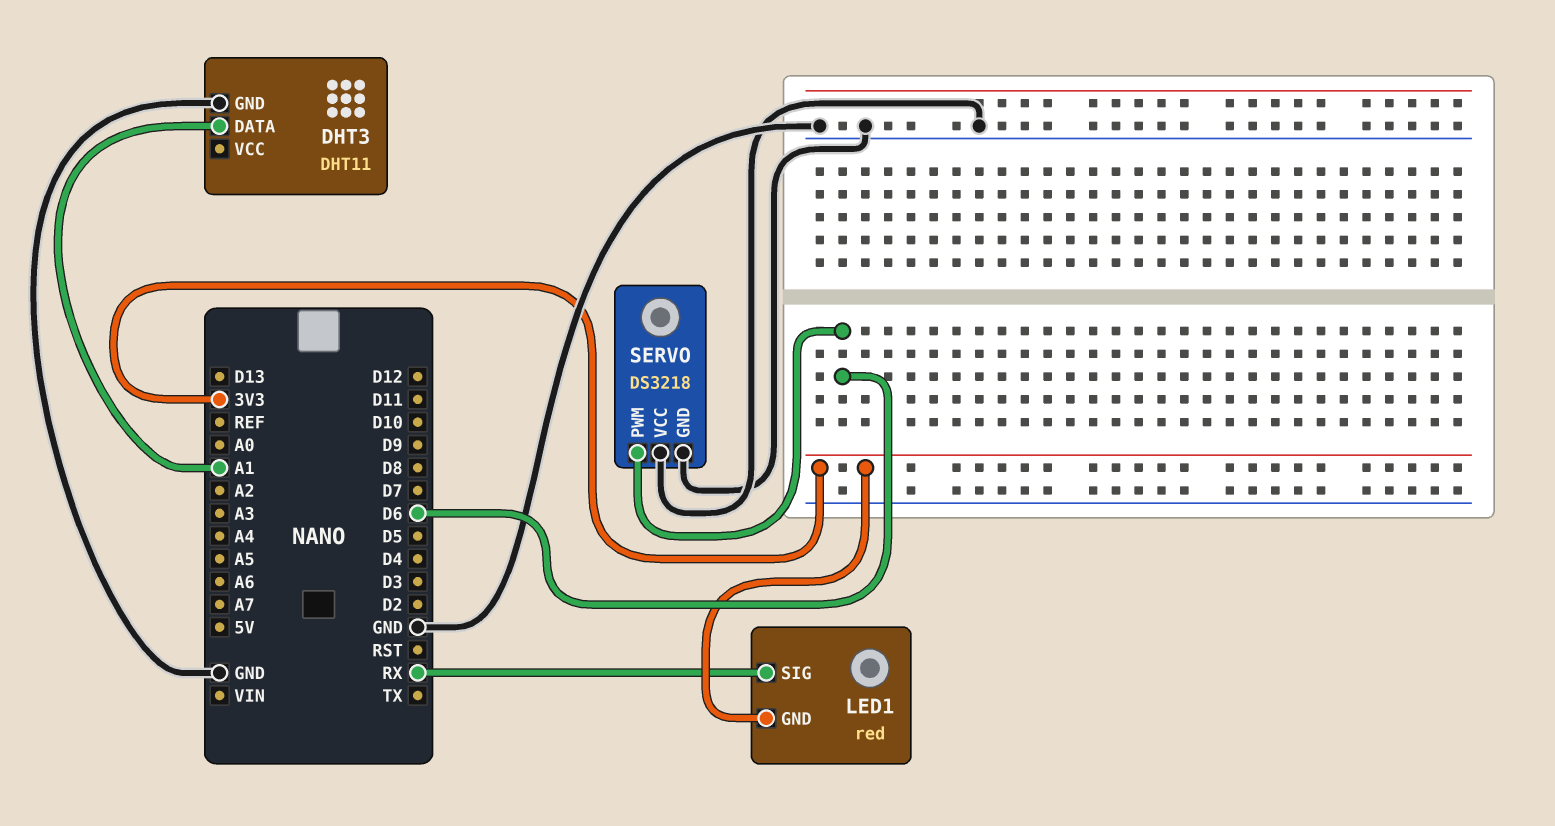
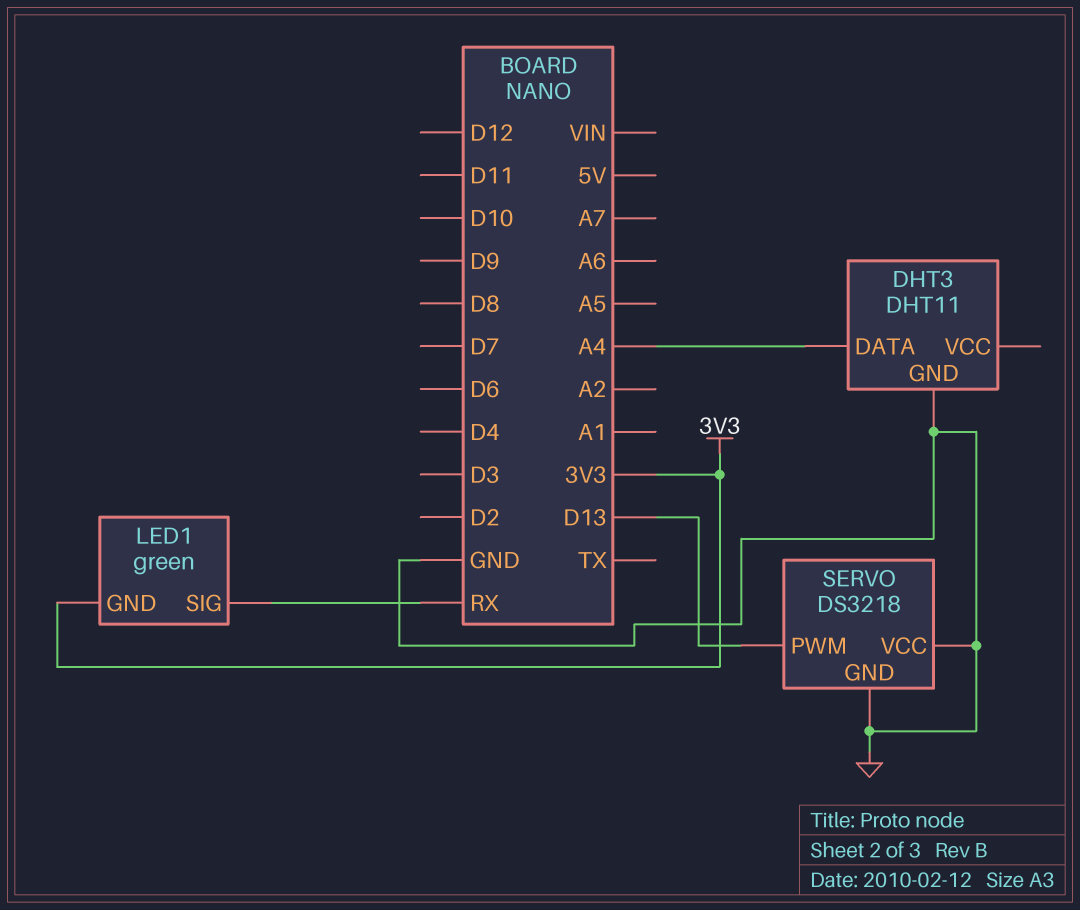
DHT3 pin DATA: A1 -> A4
LED1: red -> green
SERVO pin PWM: D6 -> D13

